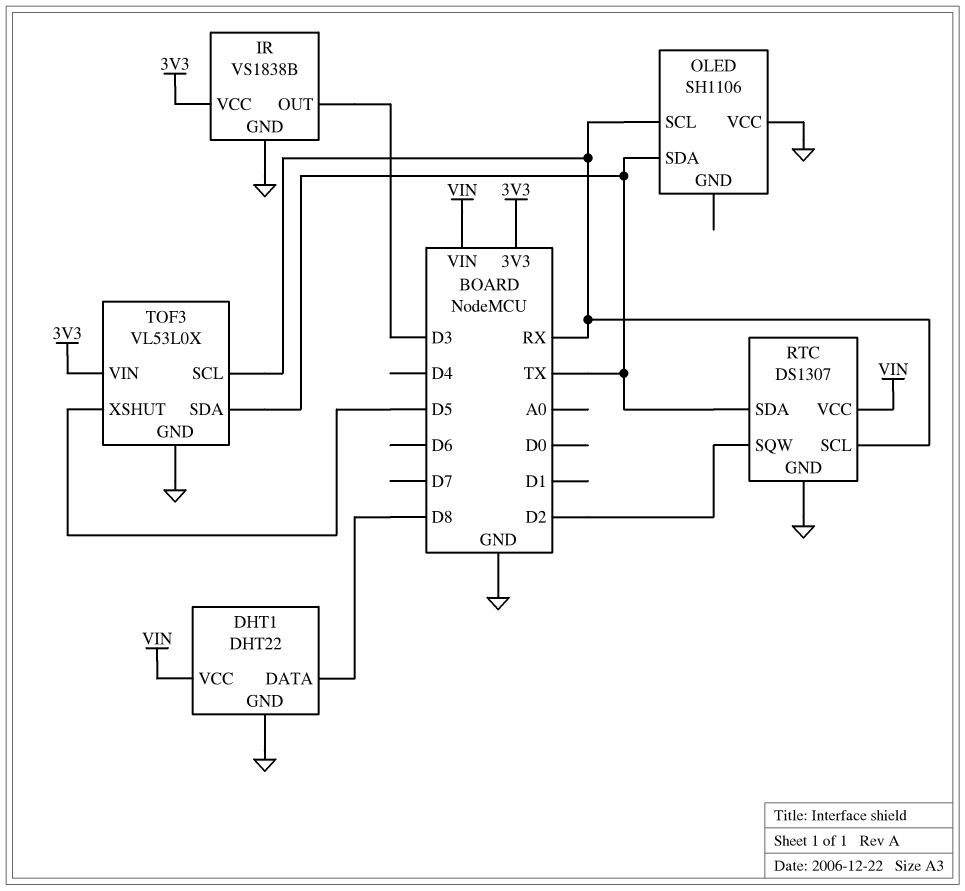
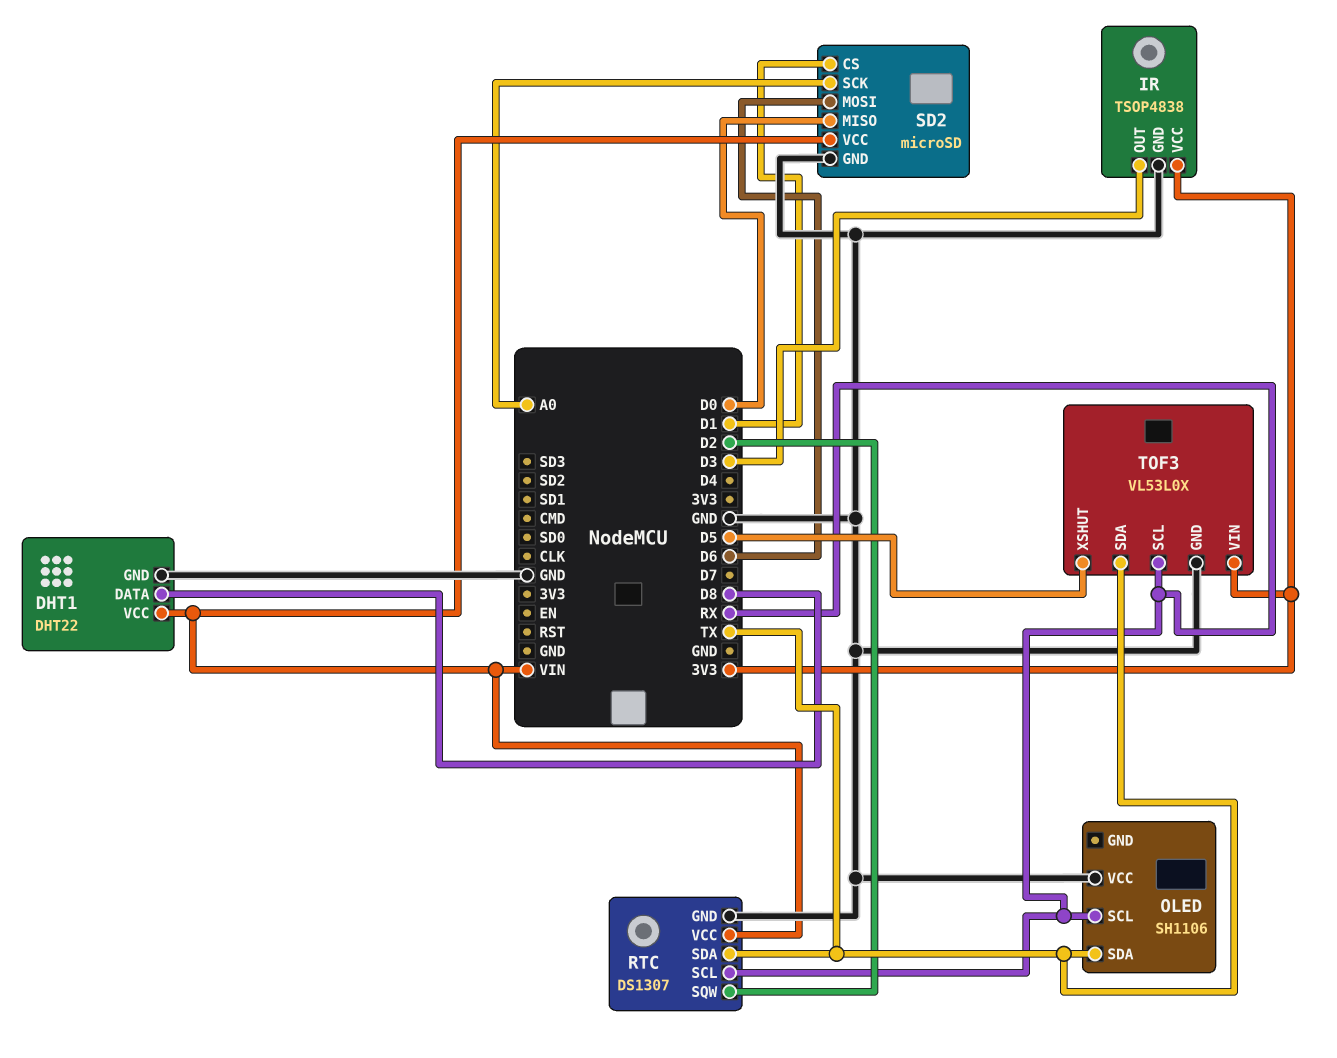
IR: VS1838B -> TSOP4838
SD2: none -> microSD
SD2 pin CS: none -> D1
SD2 pin GND: none -> GND
SD2 pin MISO: none -> D0
SD2 pin MOSI: none -> D6
SD2 pin SCK: none -> A0
SD2 pin VCC: none -> VIN

